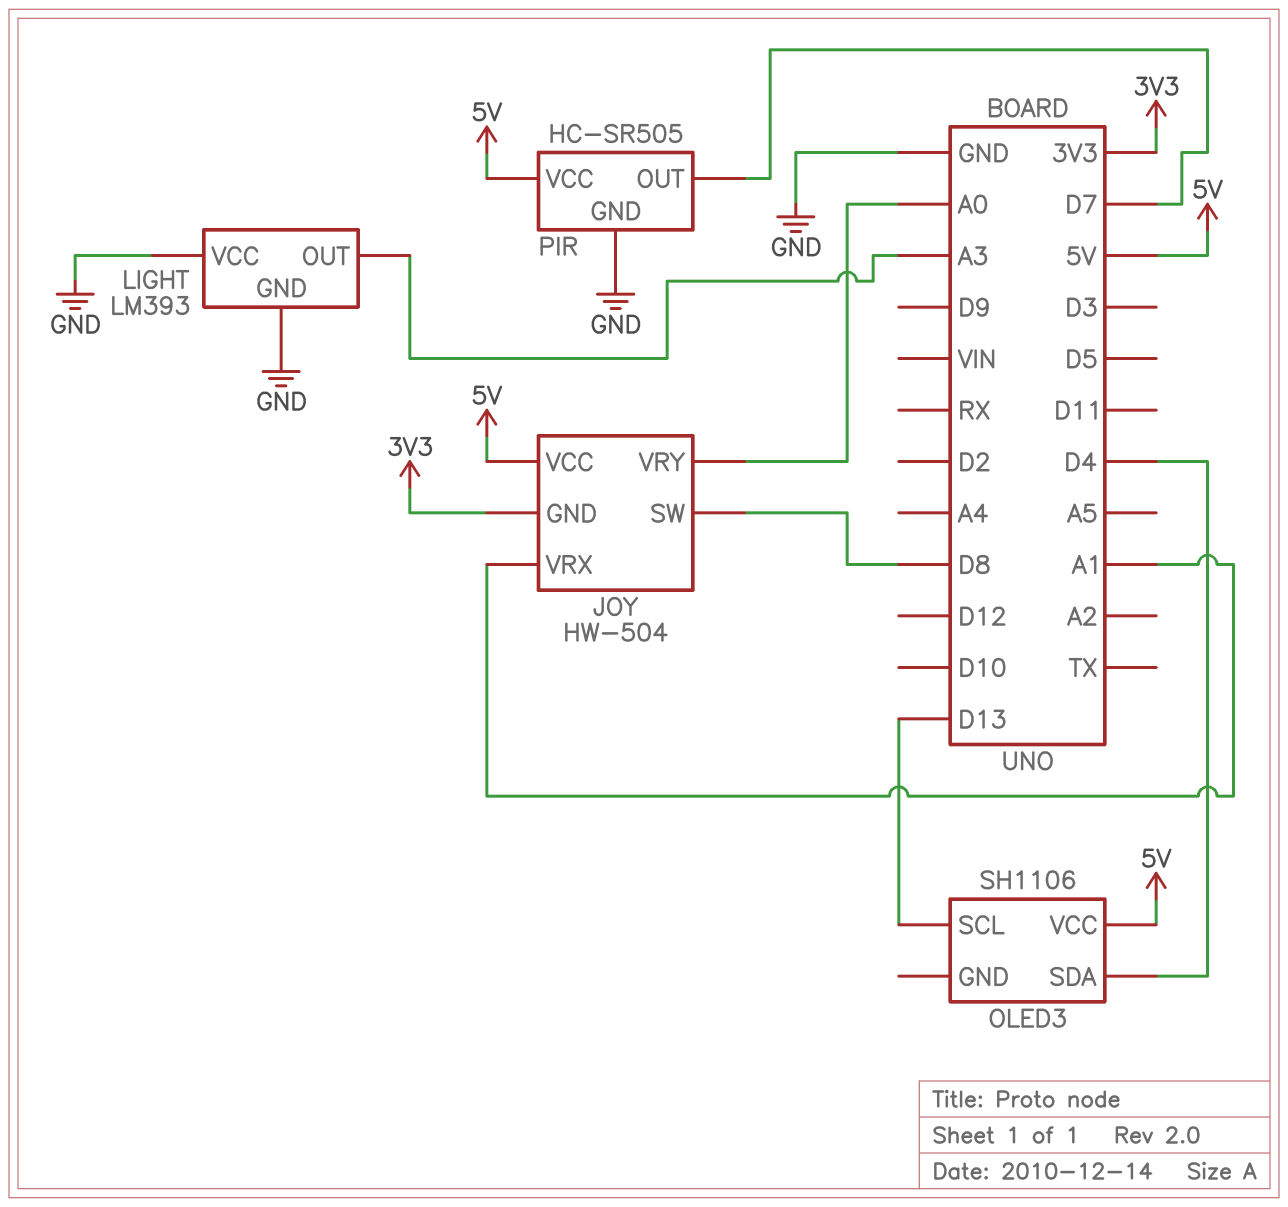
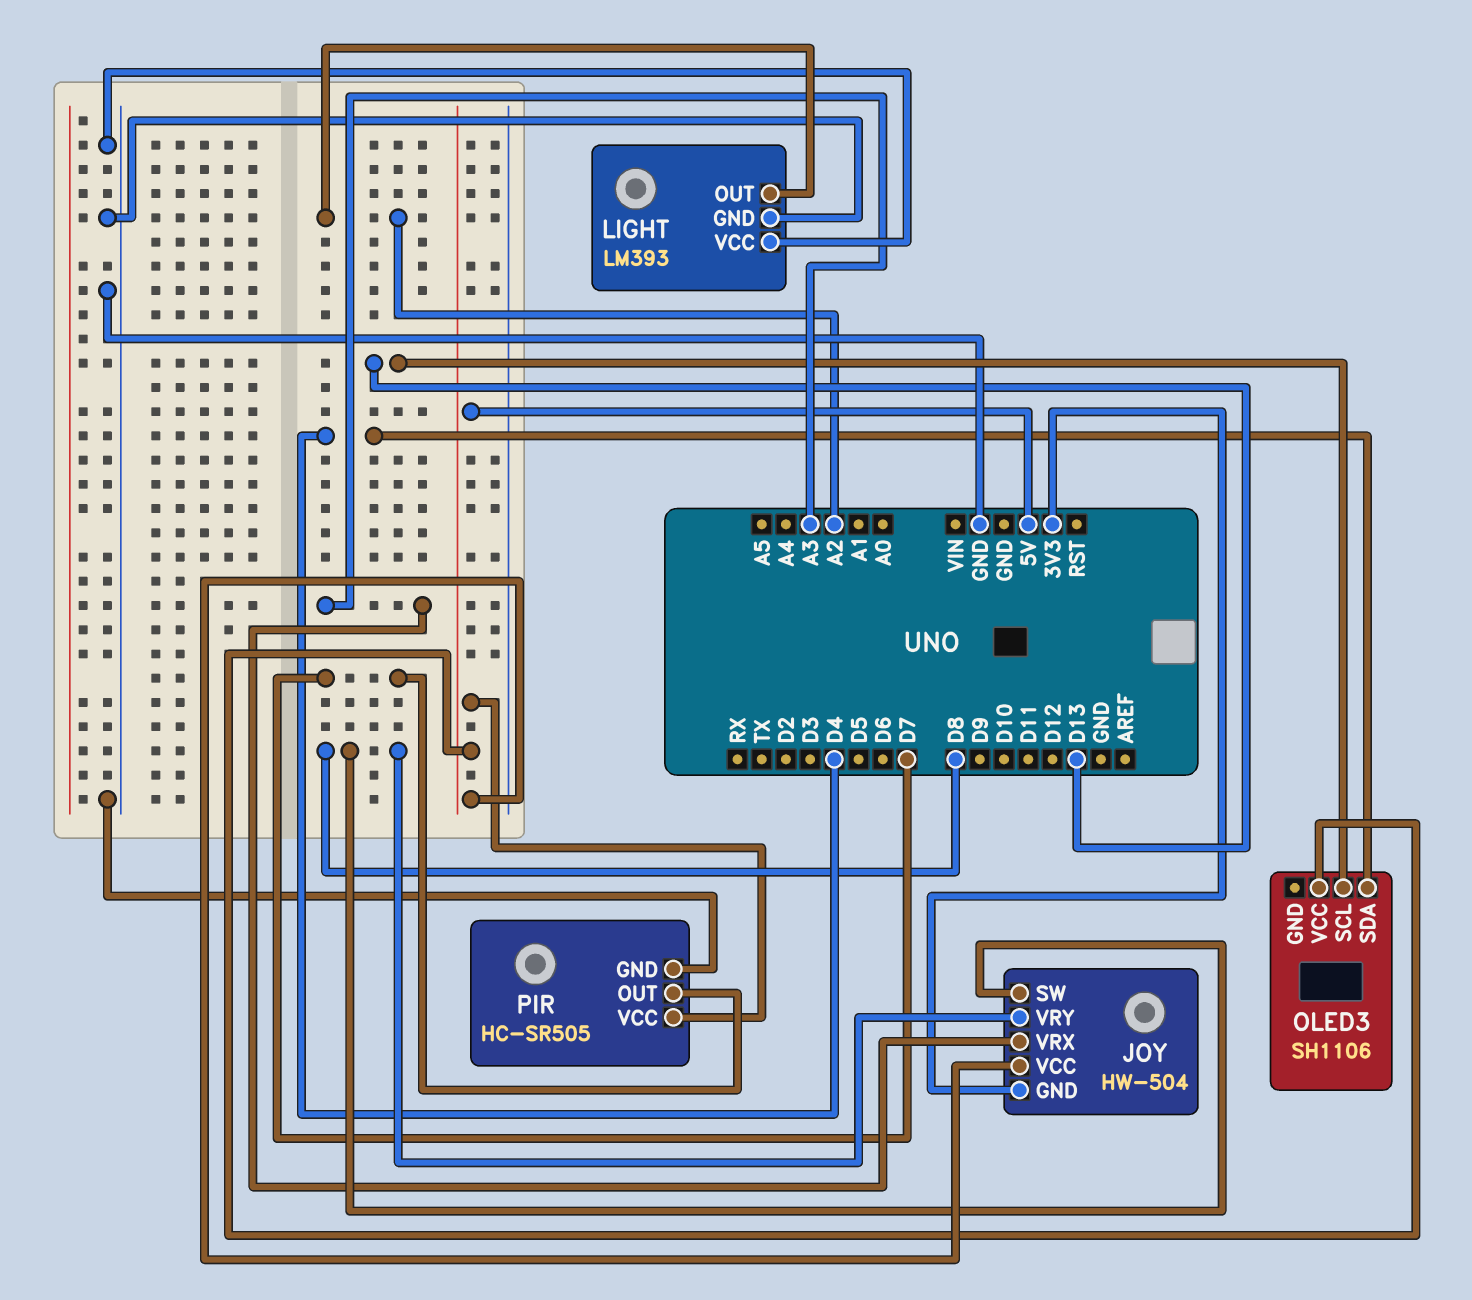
JOY pin VRX: A1 -> A3
JOY pin VRY: A0 -> D8
LIGHT pin OUT: A3 -> A2

